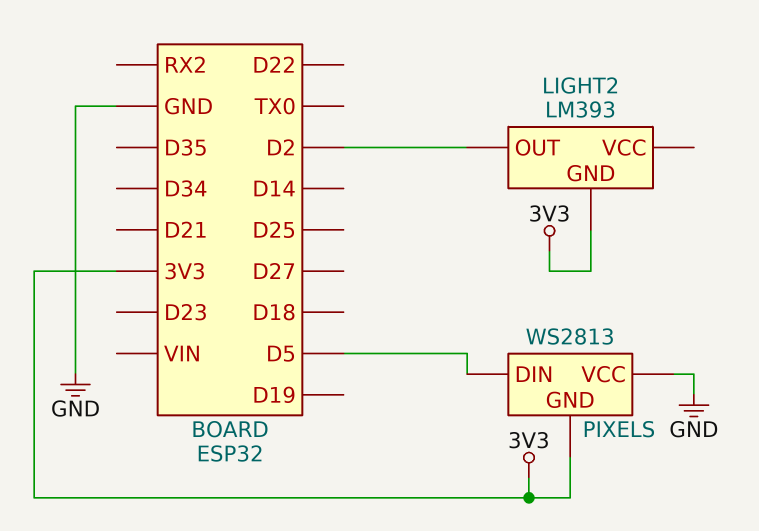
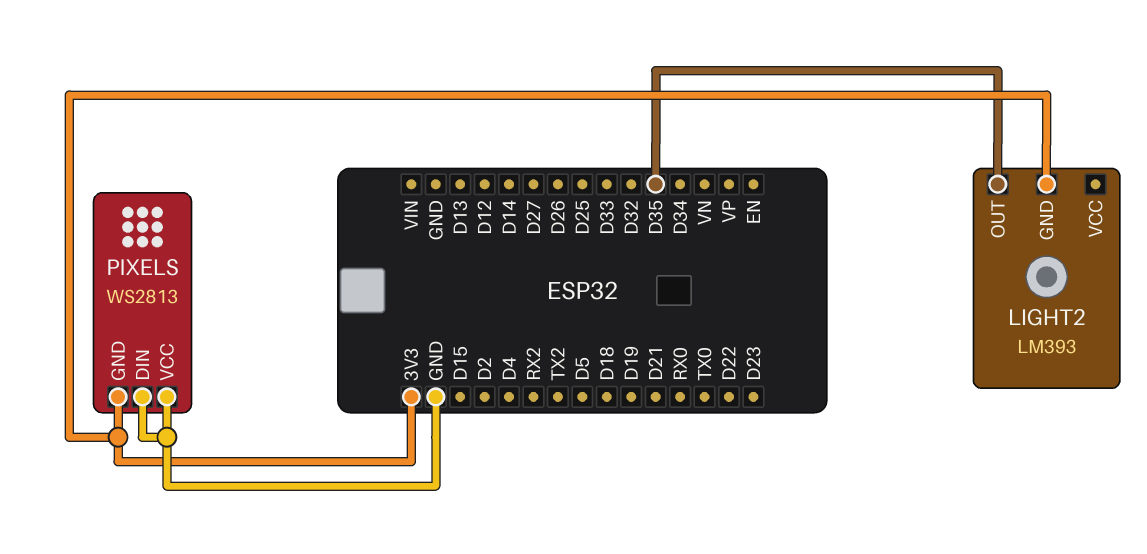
LIGHT2 pin OUT: D2 -> D35
PIXELS pin DIN: D5 -> GND

